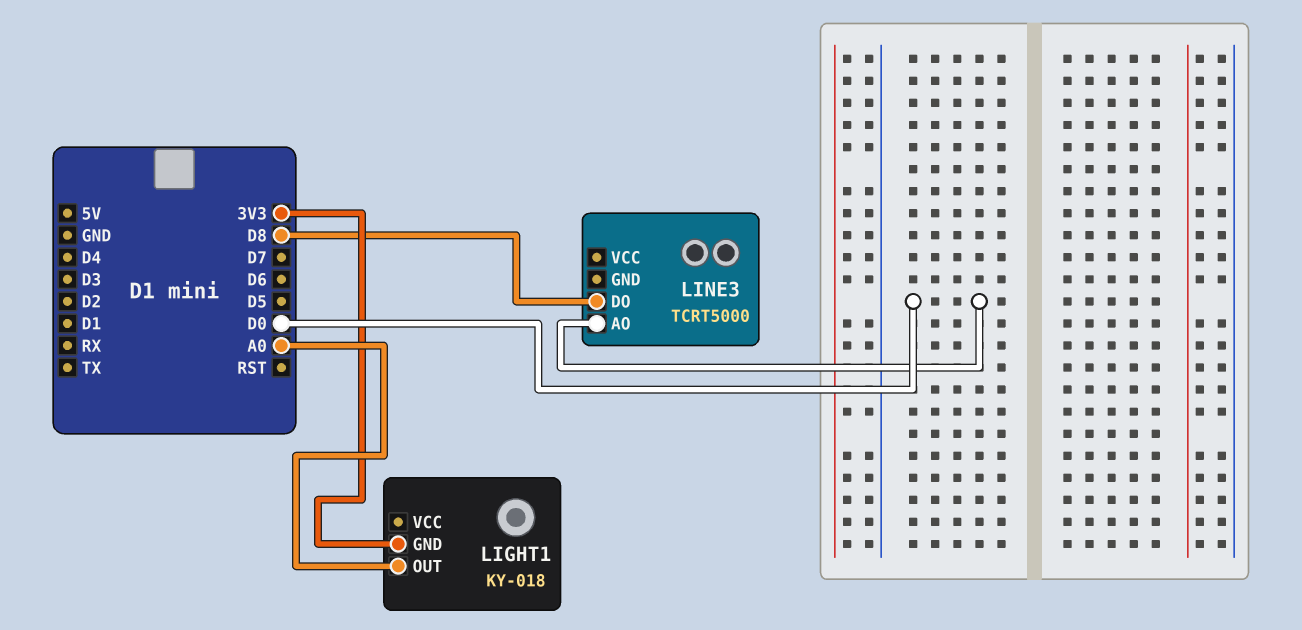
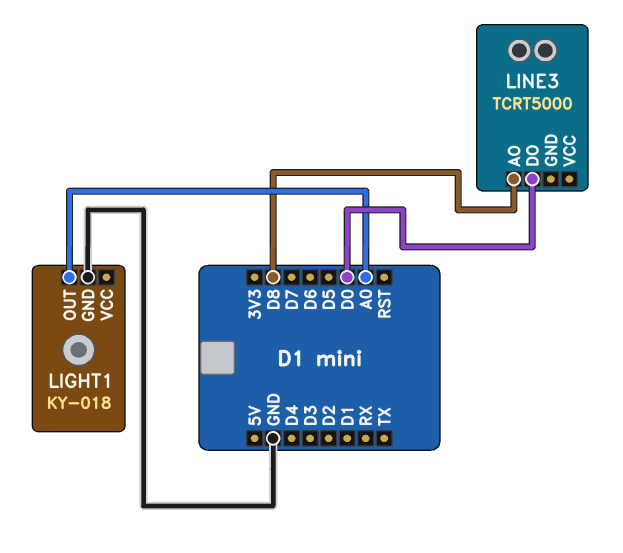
LIGHT1 pin GND: 3V3 -> GND
LINE3 pin AO: D0 -> D8
LINE3 pin DO: D8 -> D0

